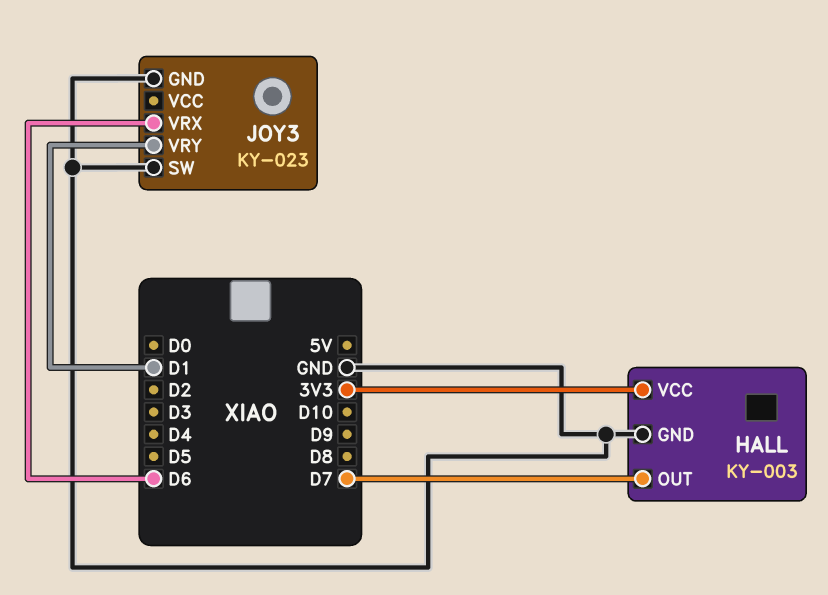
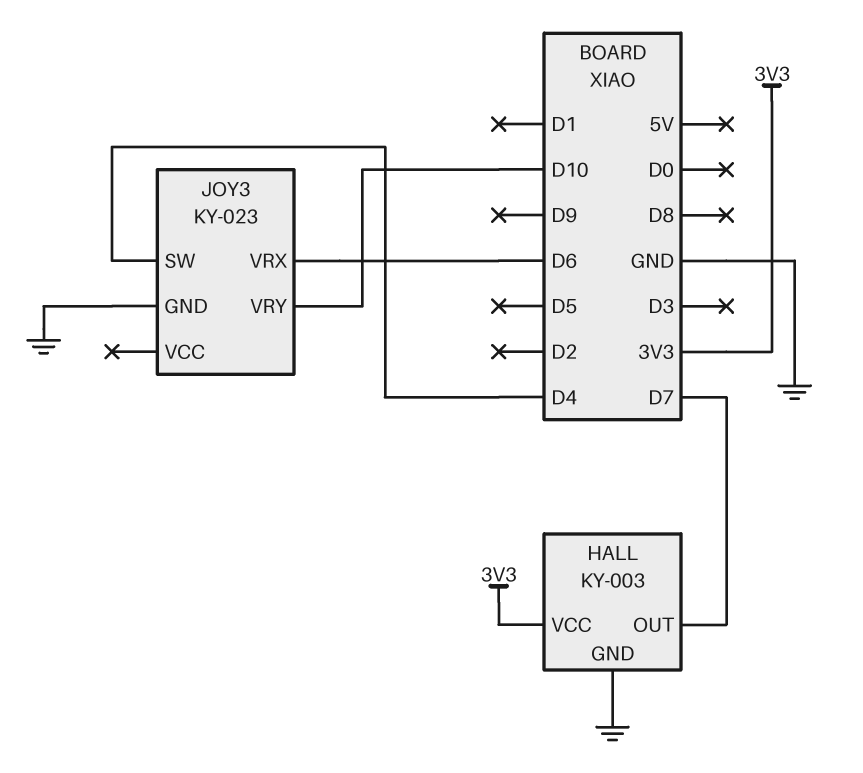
JOY3 pin SW: GND -> D4
JOY3 pin VRY: D1 -> D10

